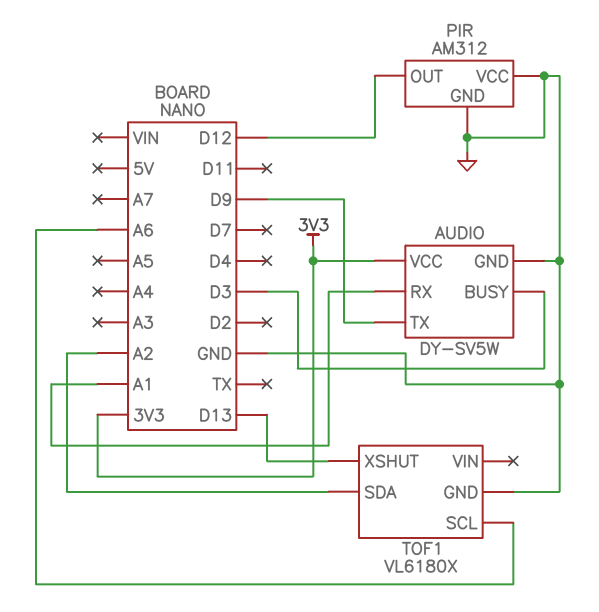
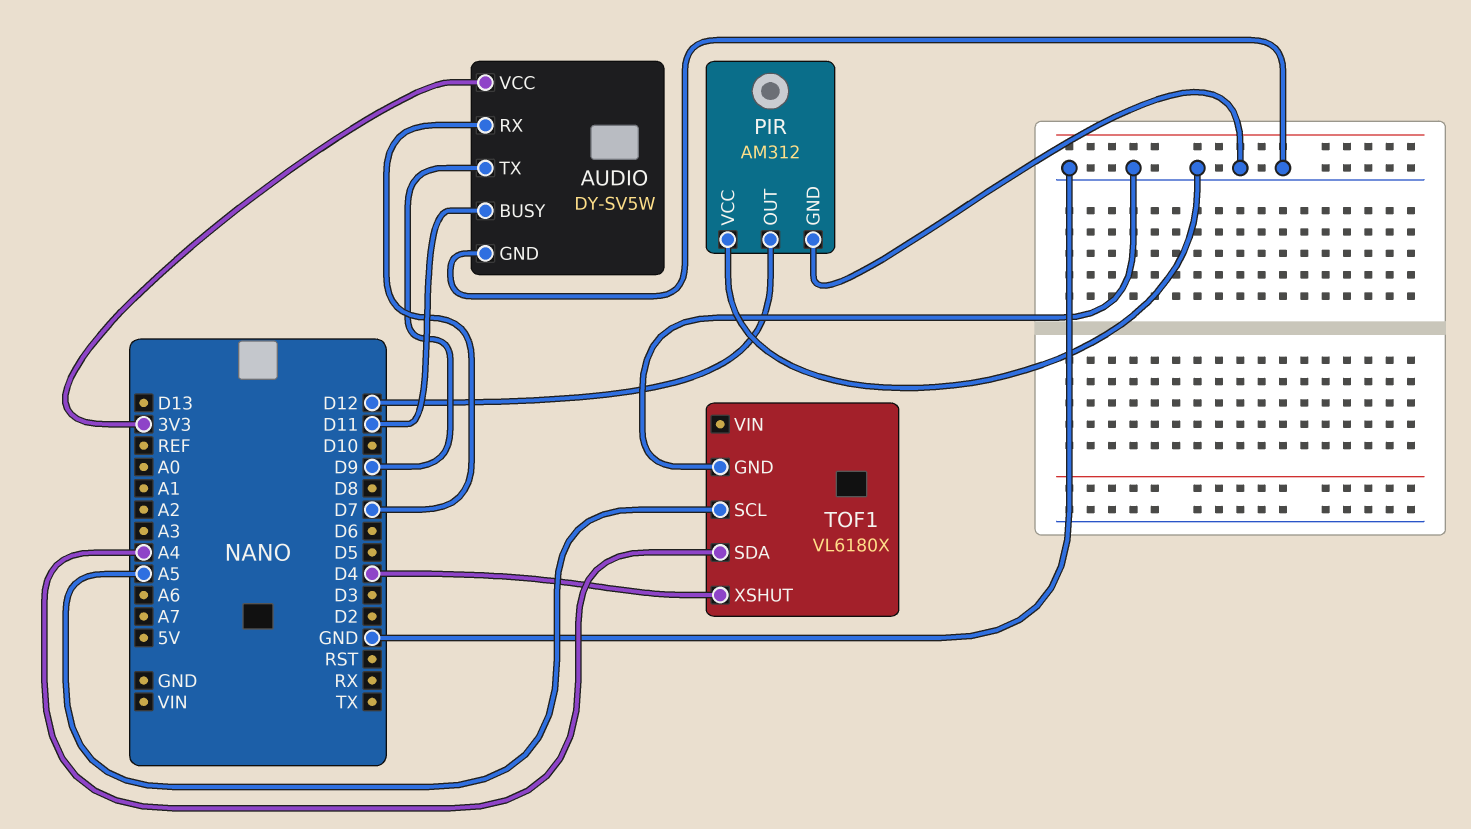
AUDIO pin BUSY: D3 -> D11
AUDIO pin RX: A1 -> D7
TOF1 pin SCL: A6 -> A5
TOF1 pin SDA: A2 -> A4
TOF1 pin XSHUT: D13 -> D4

